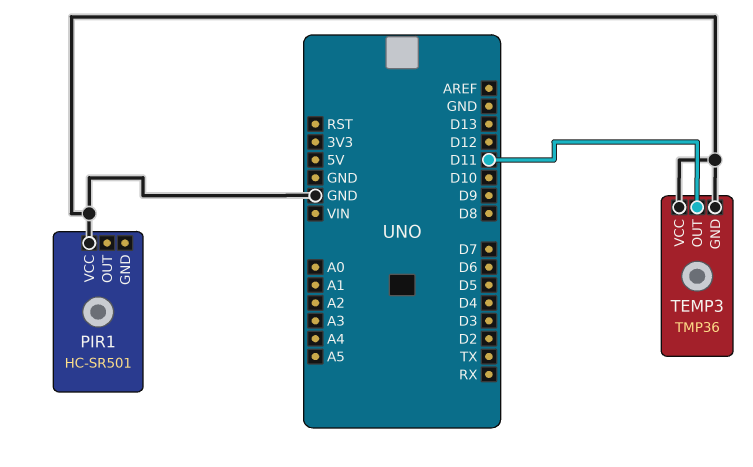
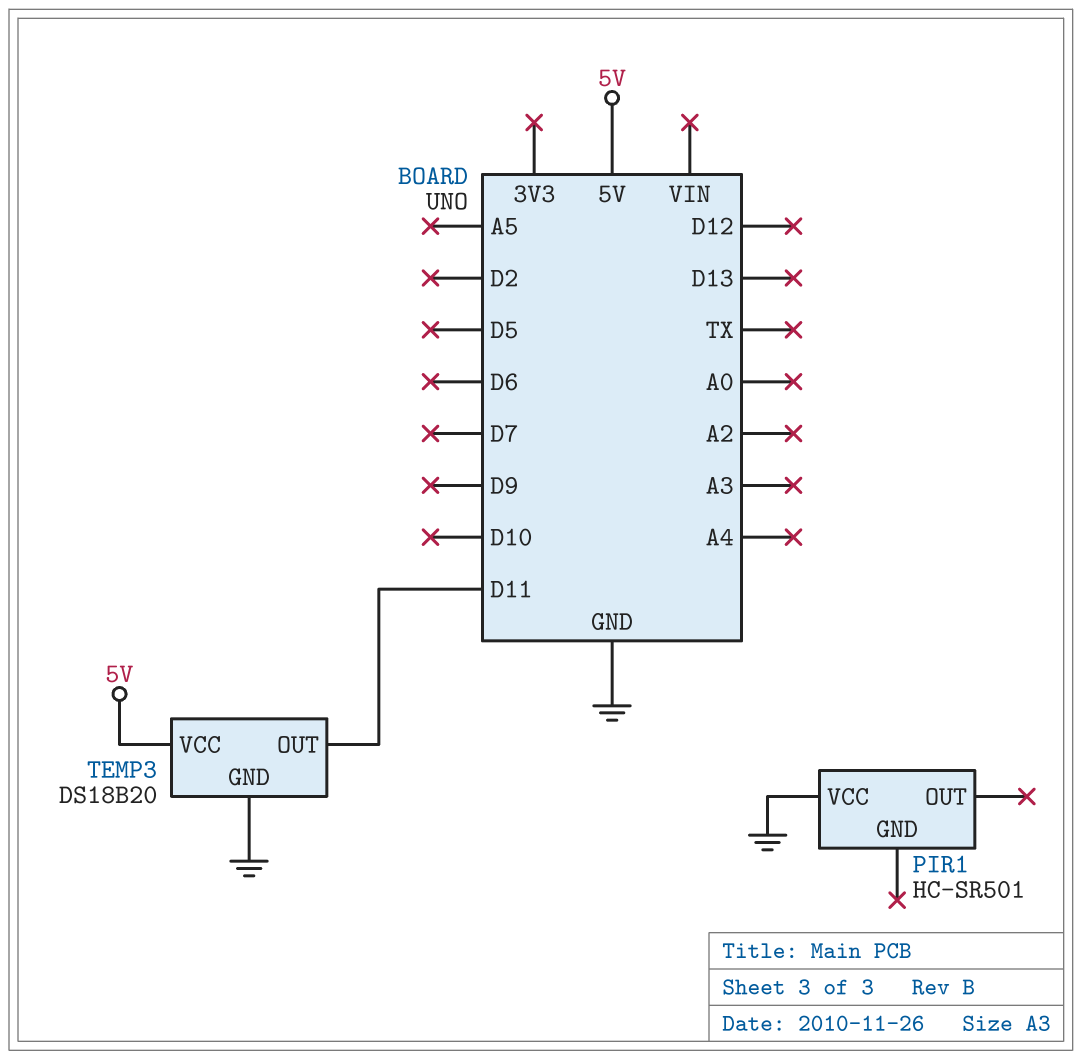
TEMP3: TMP36 -> DS18B20
TEMP3 pin VCC: GND -> 5V

